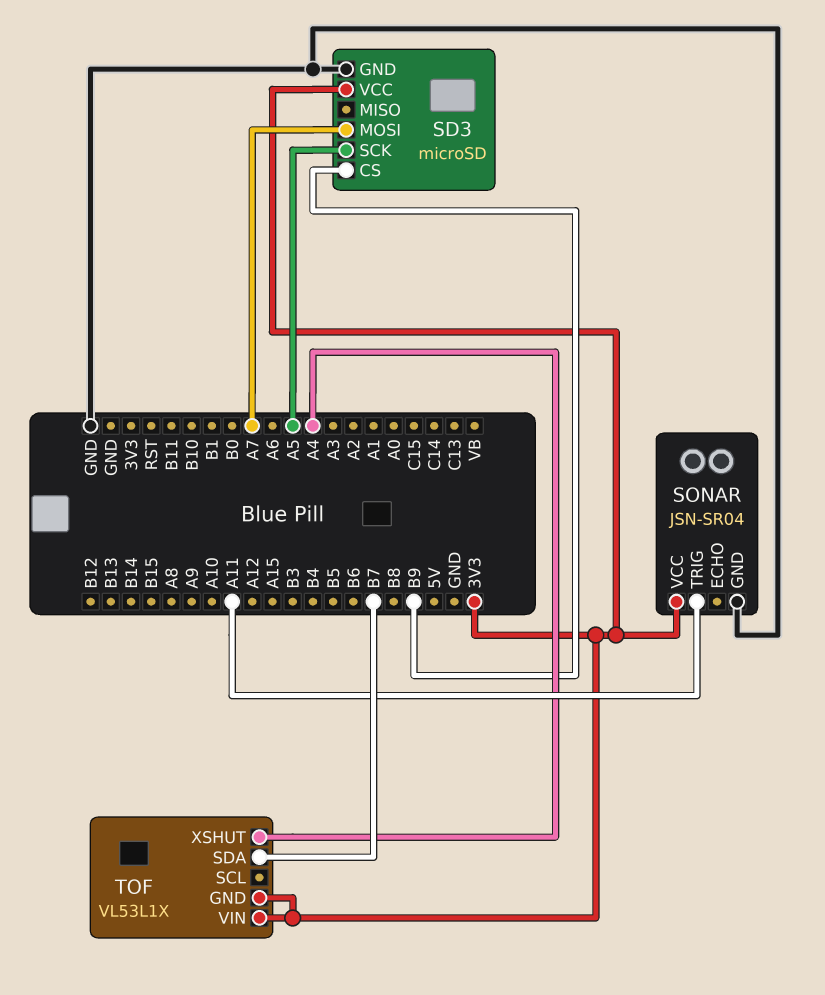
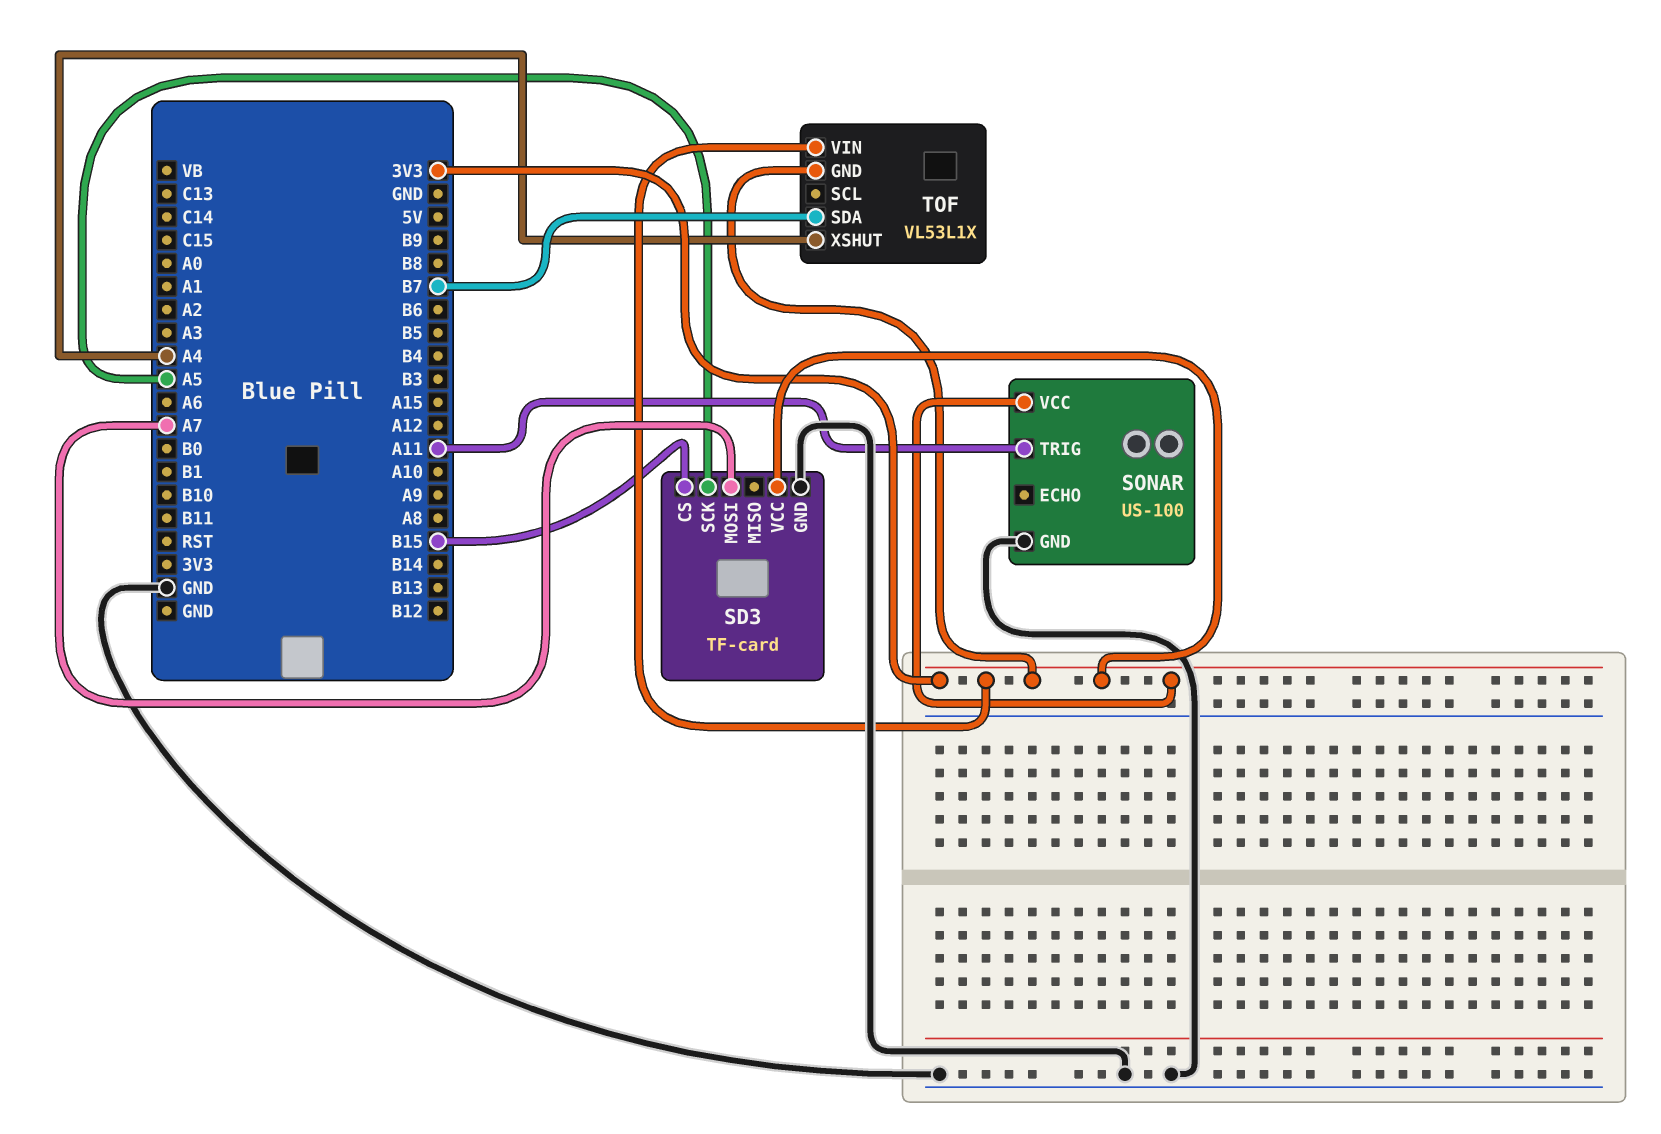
SD3: microSD -> TF-card
SD3 pin CS: B9 -> B15
SONAR: JSN-SR04 -> US-100

